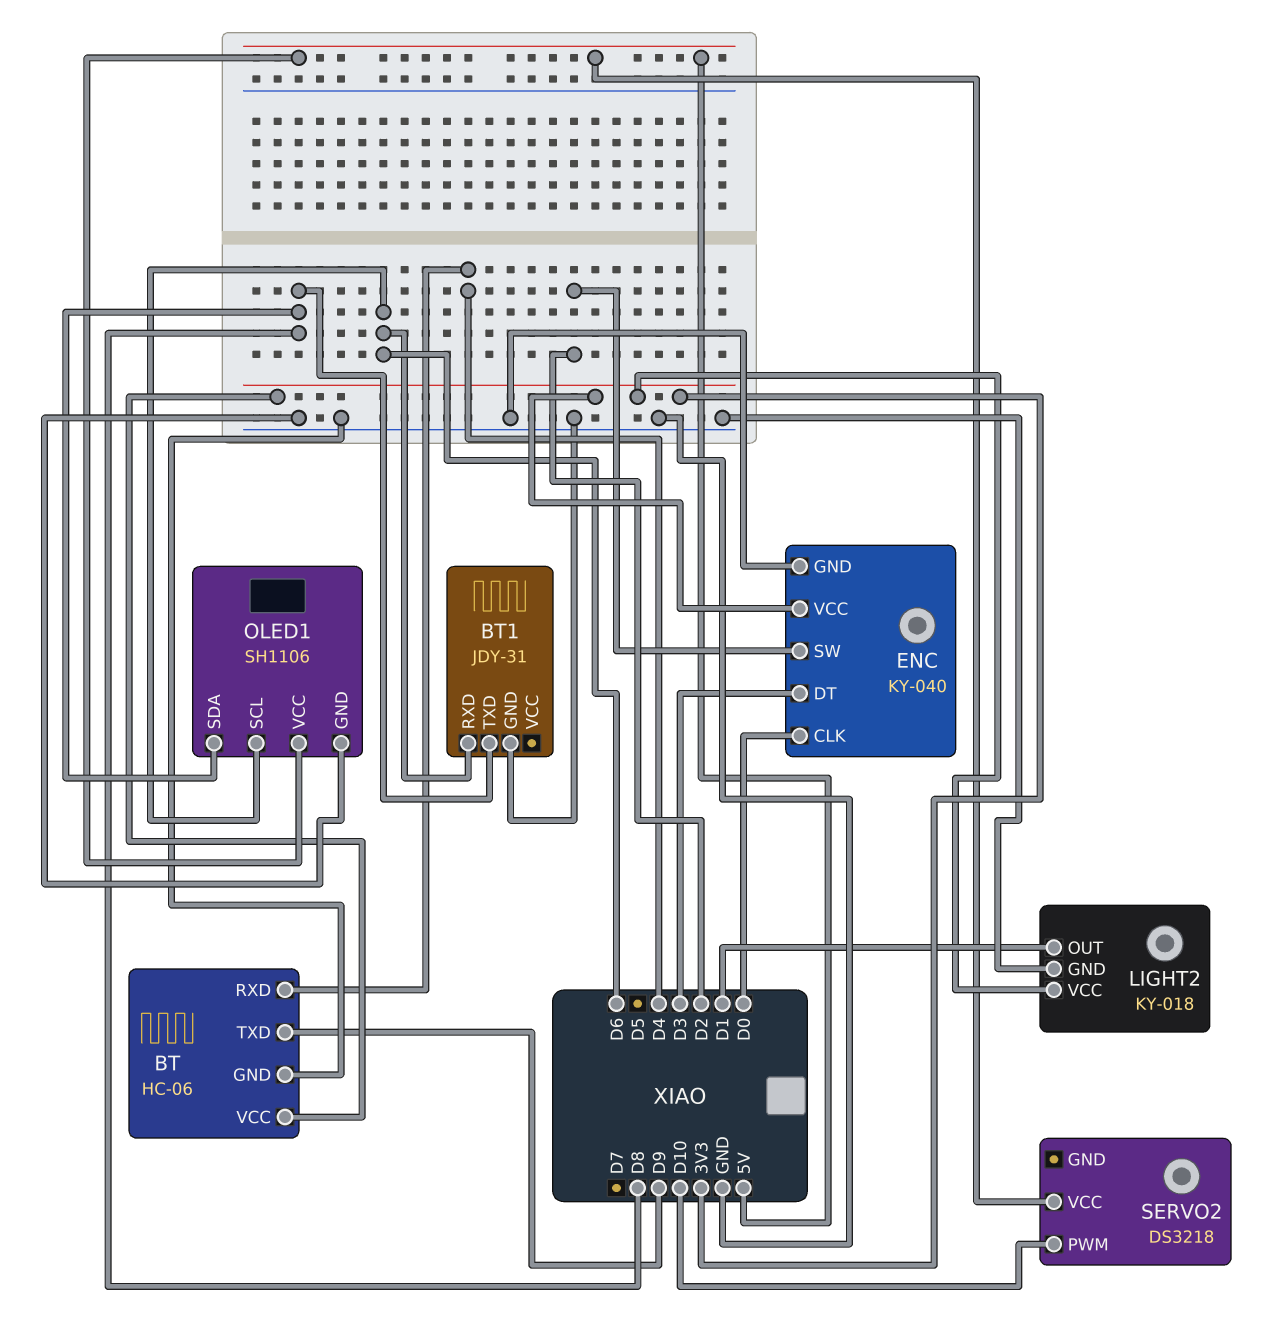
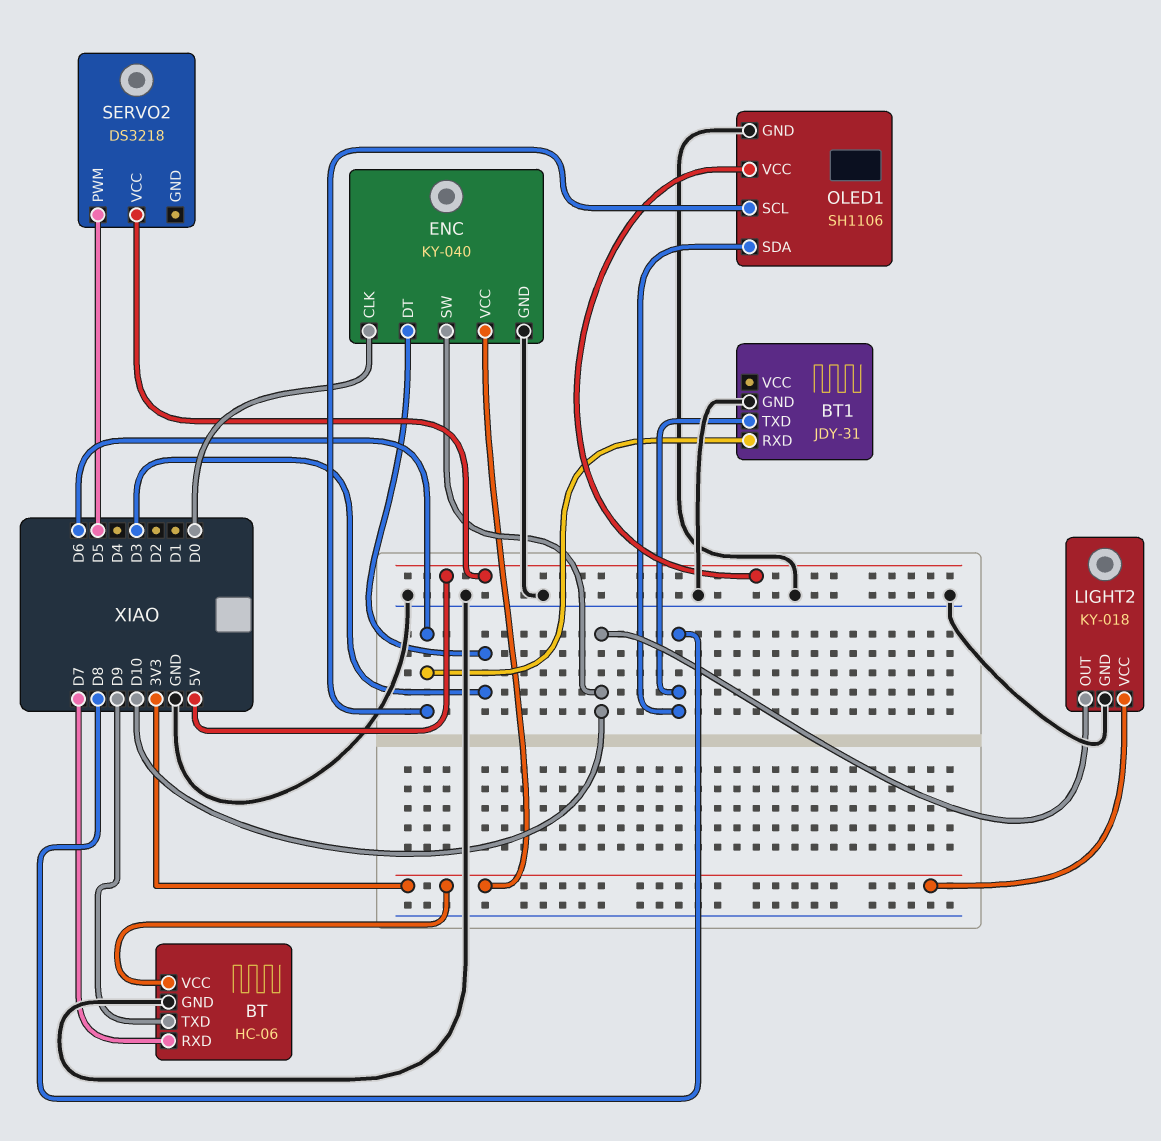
BT pin RXD: D4 -> D7
ENC pin SW: D2 -> D10
LIGHT2 pin OUT: D1 -> D10
SERVO2 pin PWM: D10 -> D5

